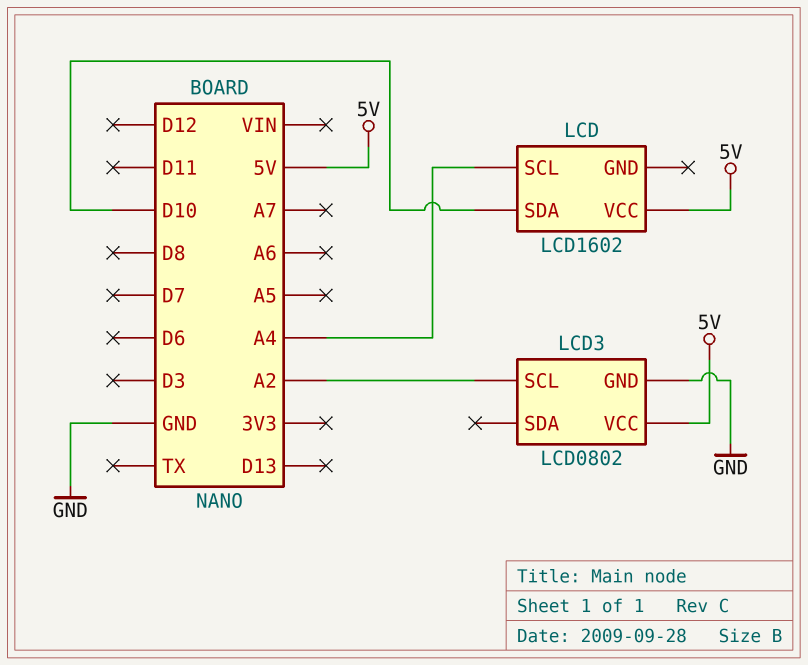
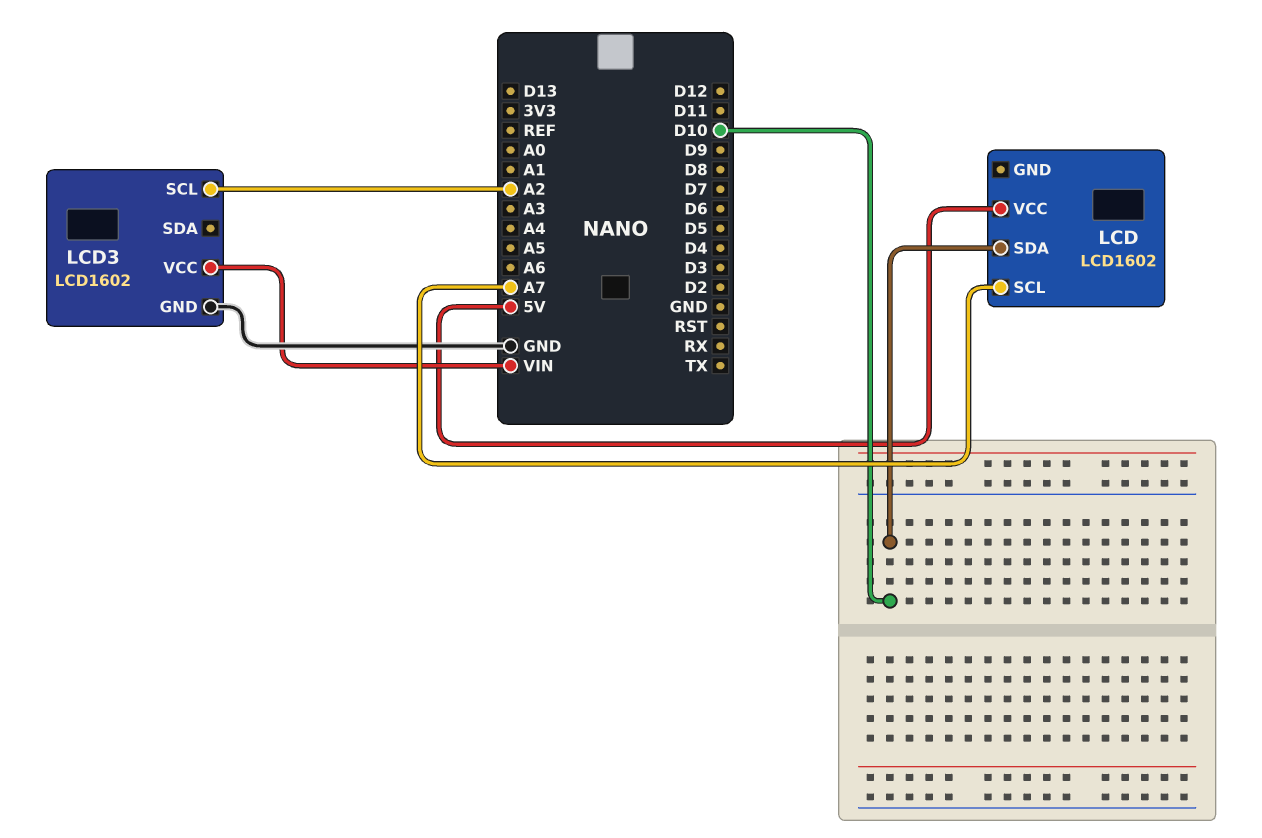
LCD pin SCL: A4 -> A7
LCD3: LCD0802 -> LCD1602
LCD3 pin VCC: 5V -> VIN

